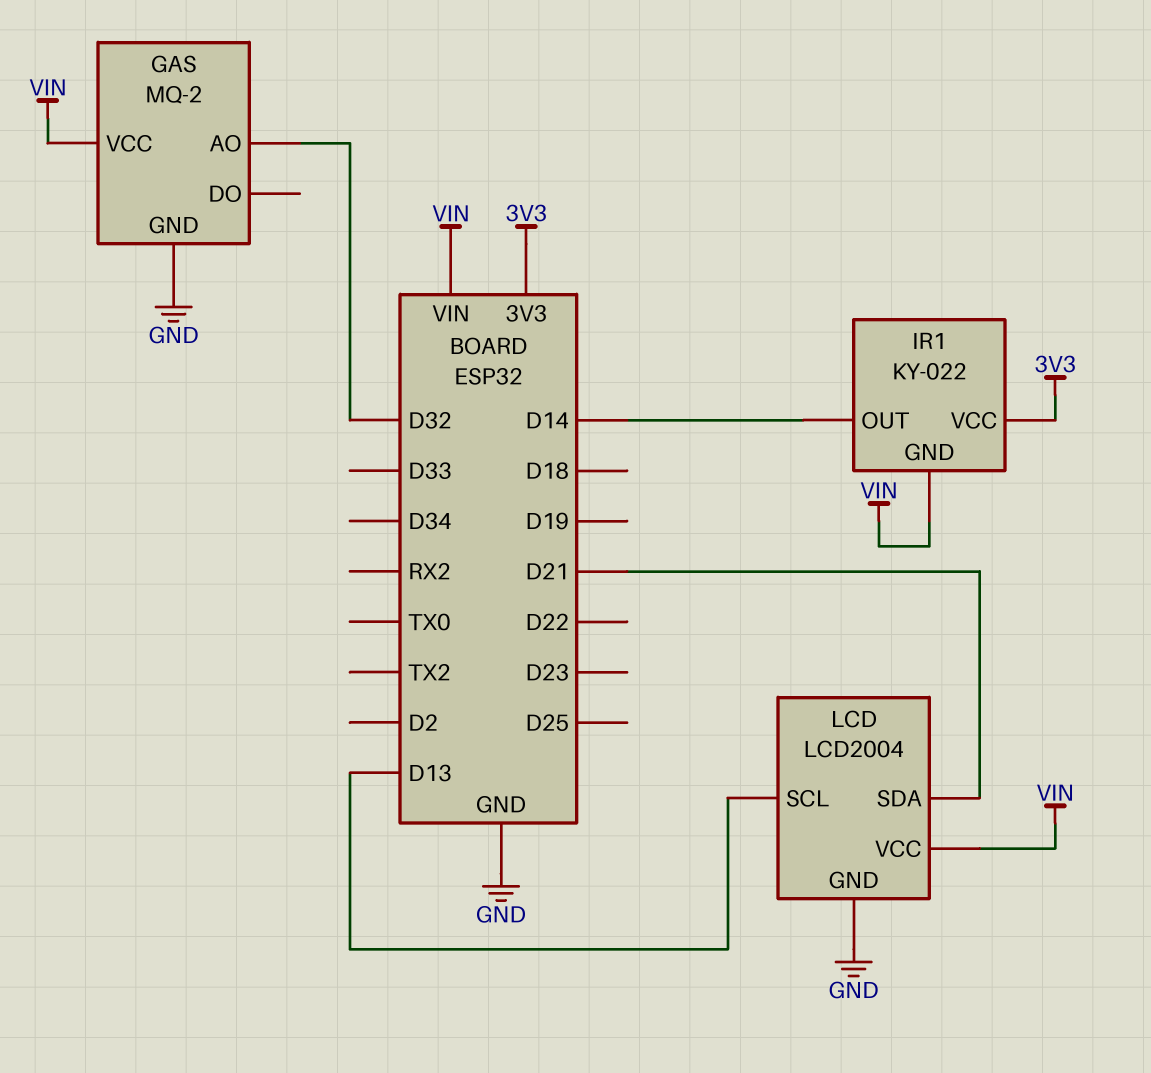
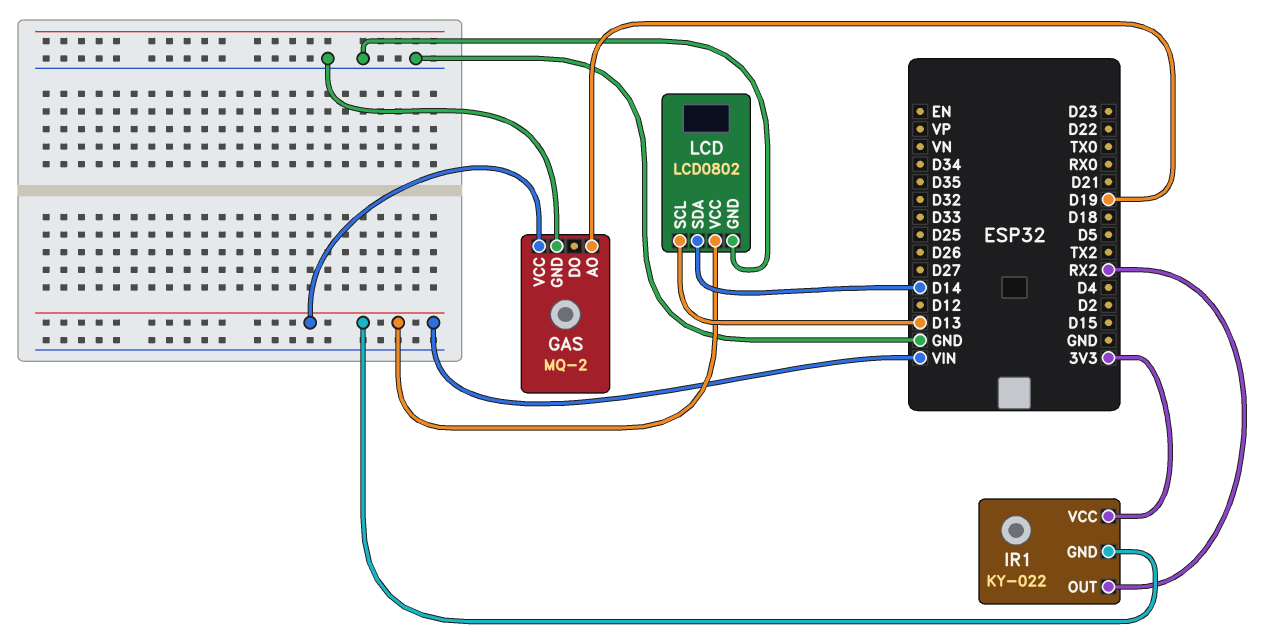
GAS pin AO: D32 -> D19
IR1 pin OUT: D14 -> RX2
LCD: LCD2004 -> LCD0802
LCD pin SDA: D21 -> D14

